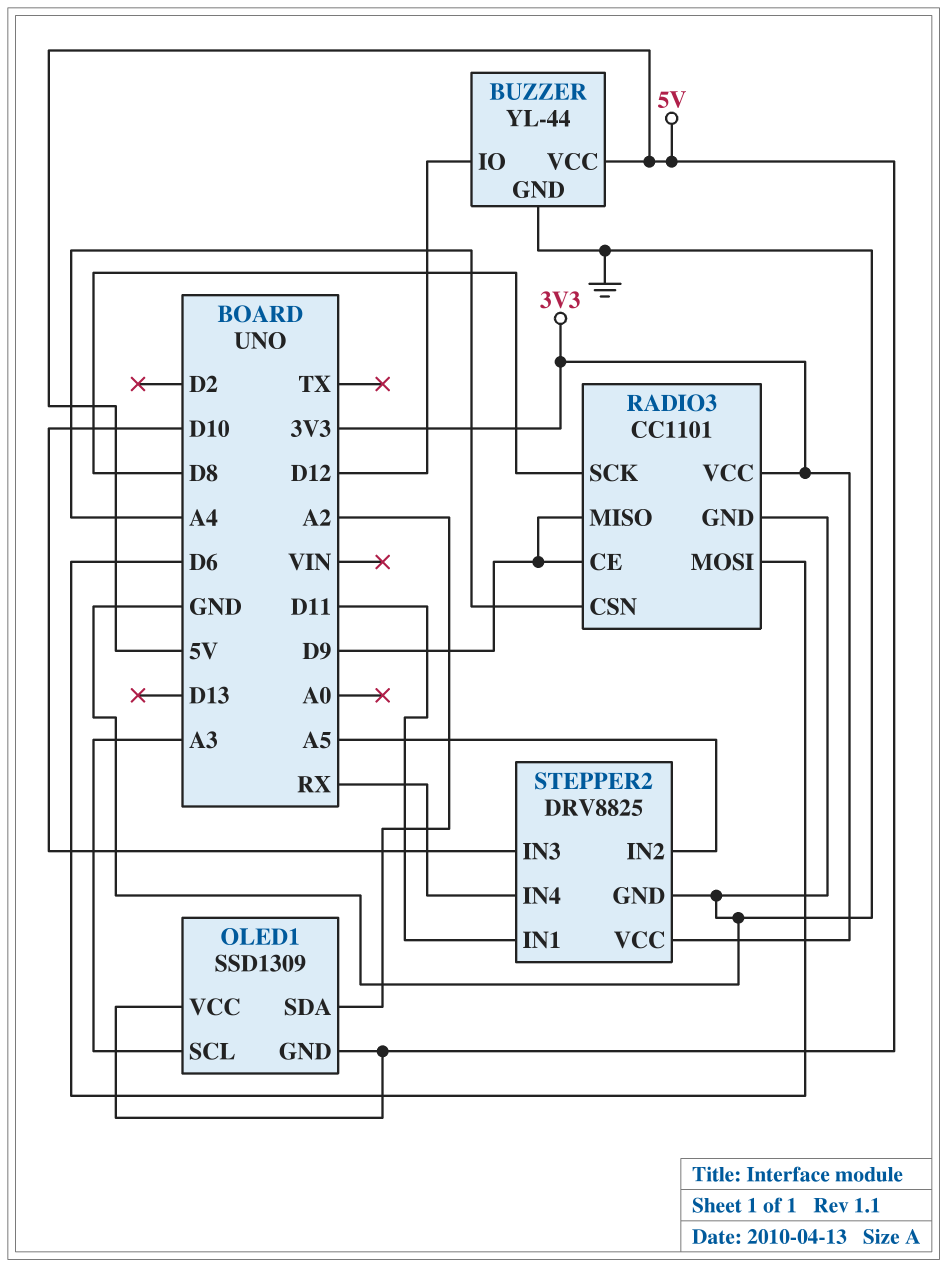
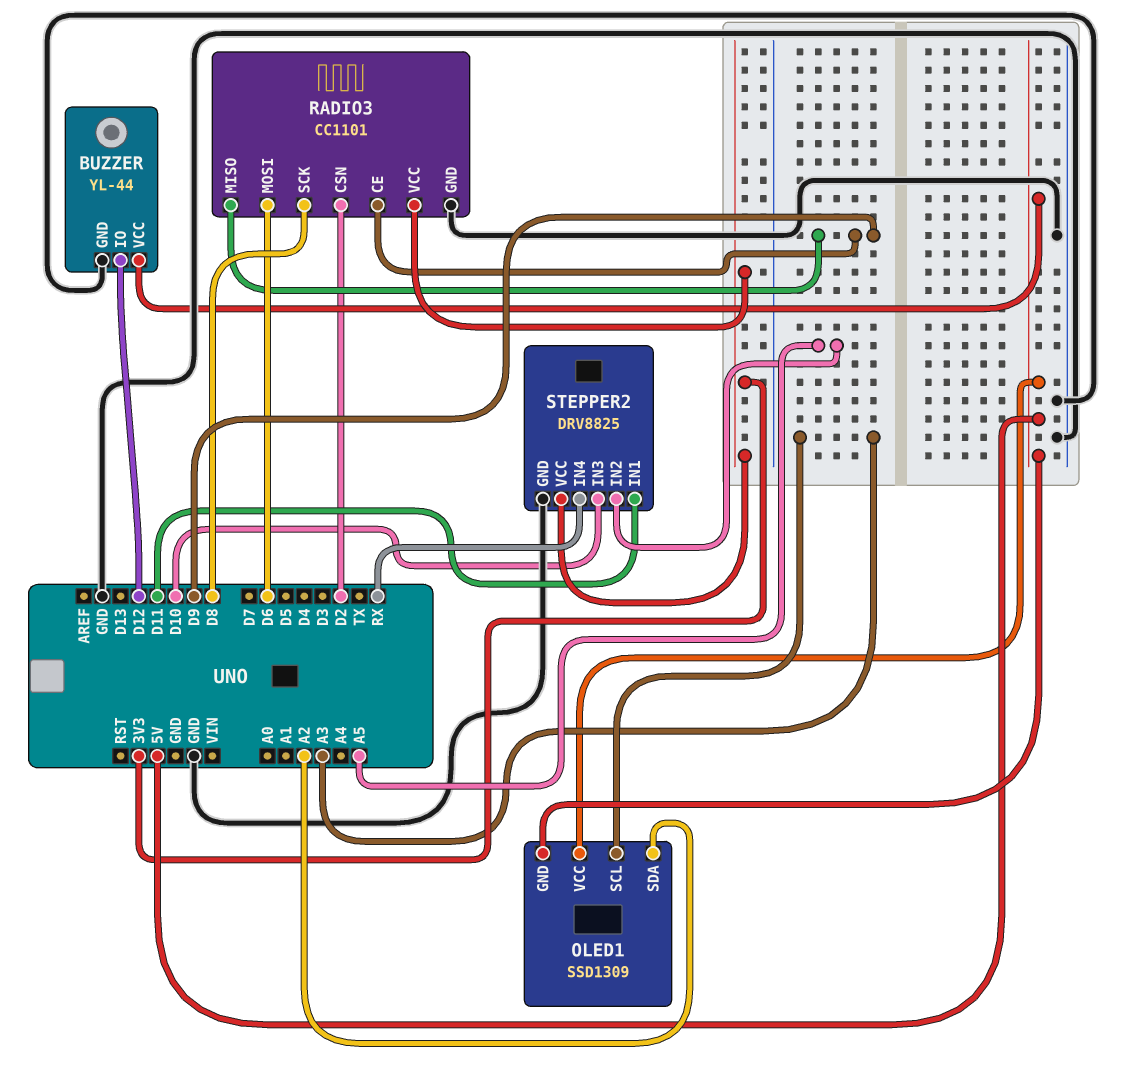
RADIO3 pin CSN: A4 -> D2

